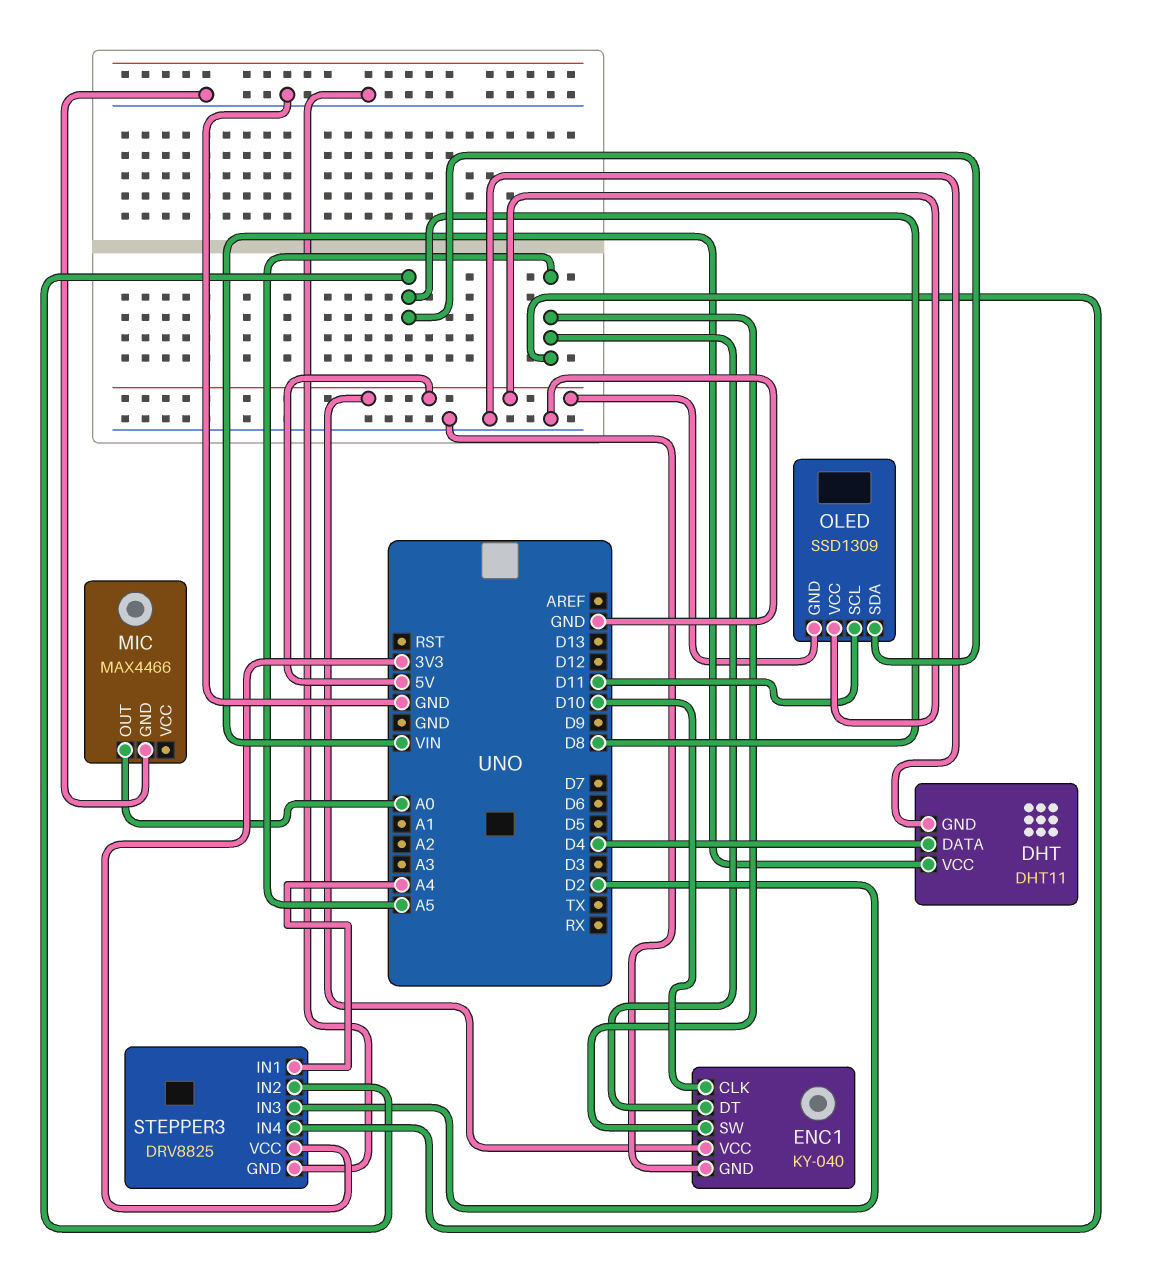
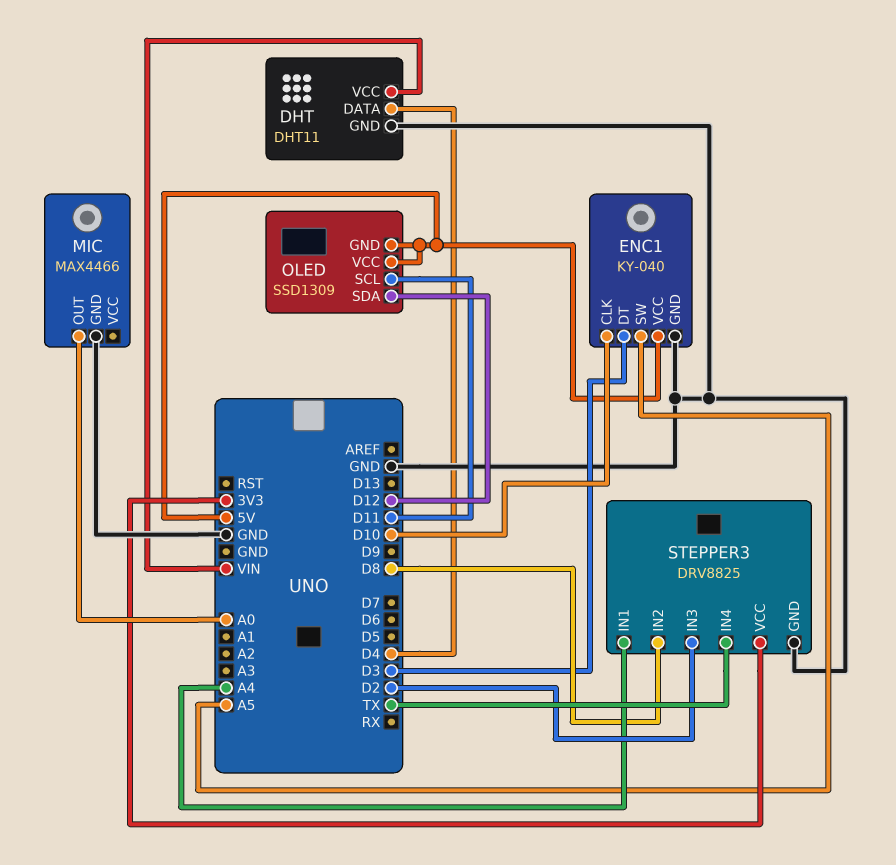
ENC1 pin DT: A5 -> D3
OLED pin SDA: D8 -> D12
STEPPER3 pin IN4: A5 -> TX

